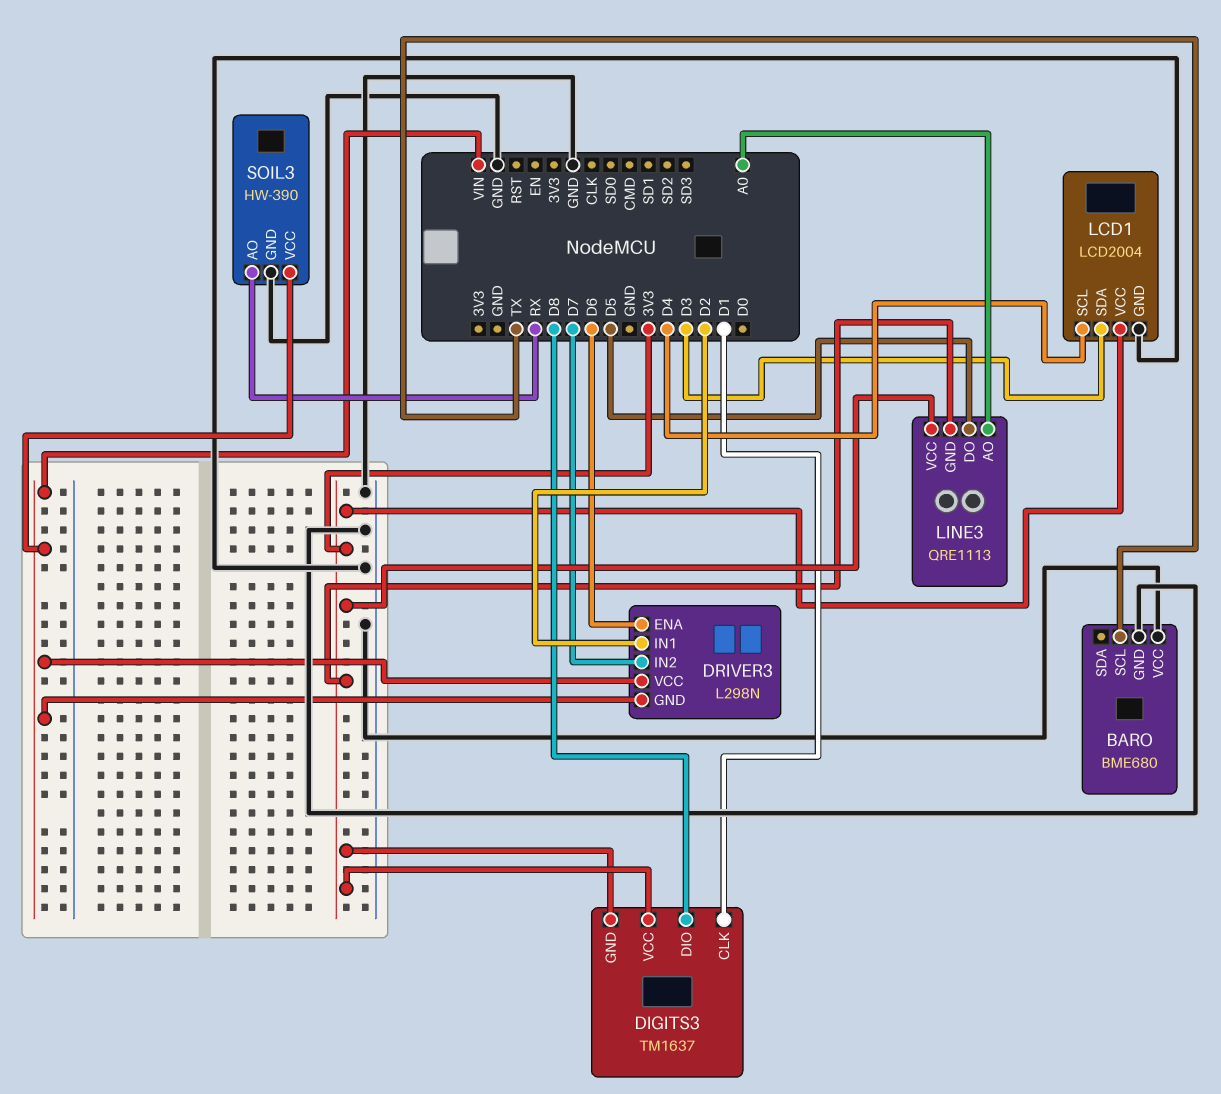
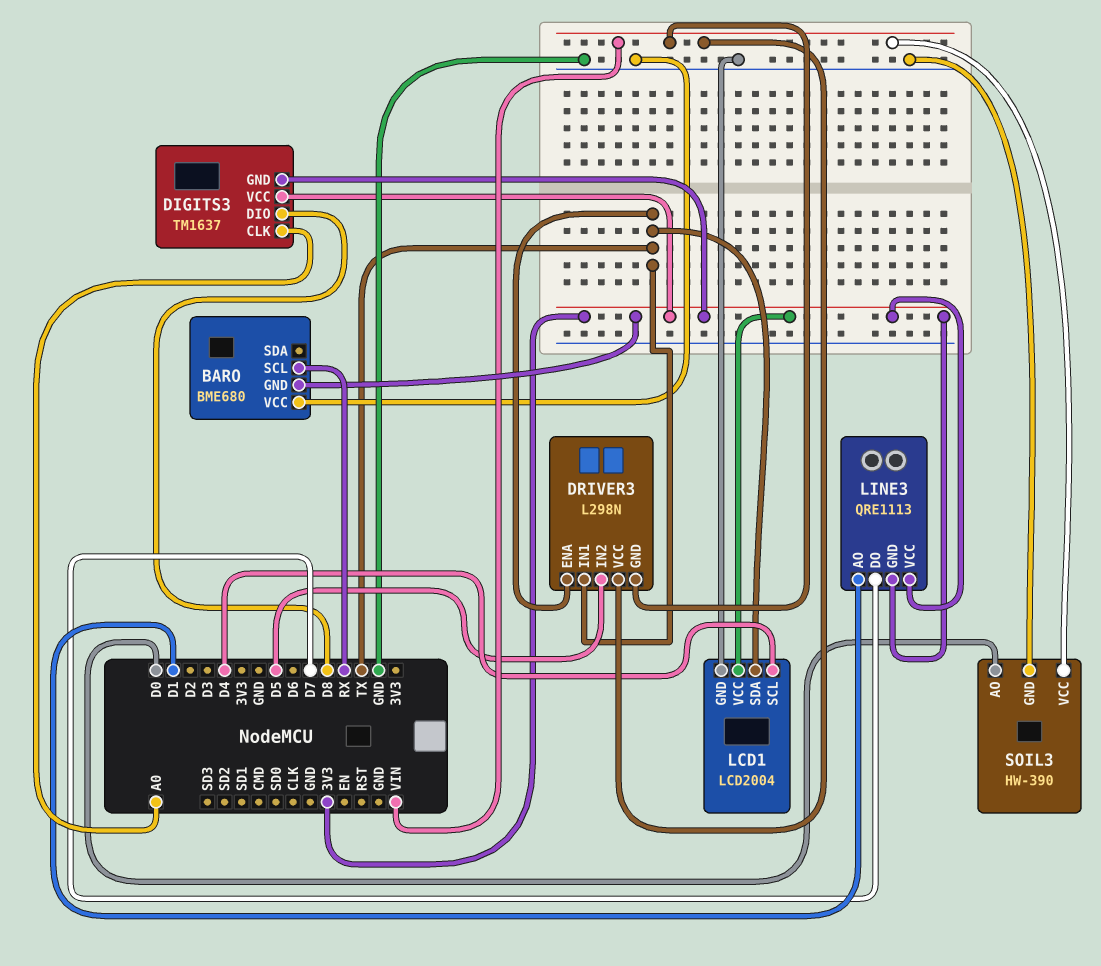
BARO pin GND: GND -> 3V3
BARO pin SCL: TX -> RX
DIGITS3 pin CLK: D1 -> A0
DRIVER3 pin ENA: D6 -> TX
DRIVER3 pin IN1: D2 -> TX
DRIVER3 pin IN2: D7 -> D5
LCD1 pin SDA: D3 -> TX
LINE3 pin AO: A0 -> D1
LINE3 pin DO: D5 -> D7
SOIL3 pin AO: RX -> D0

